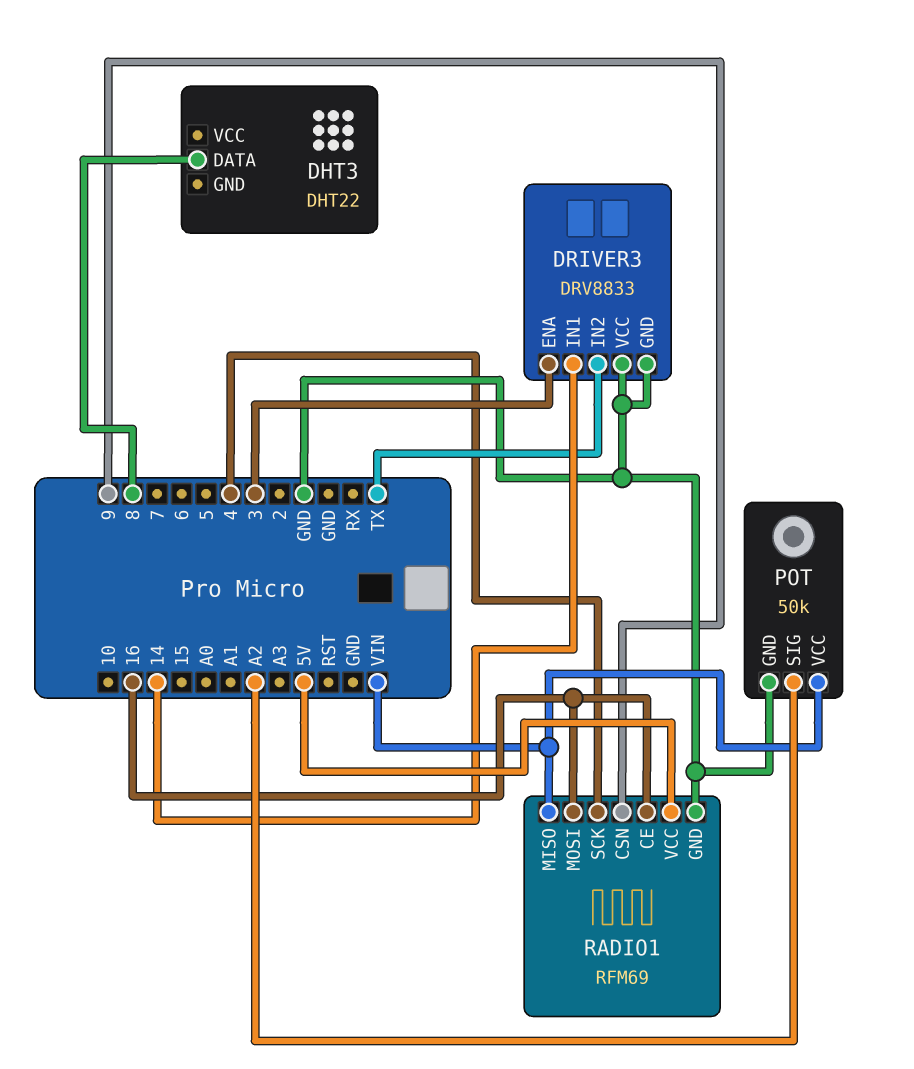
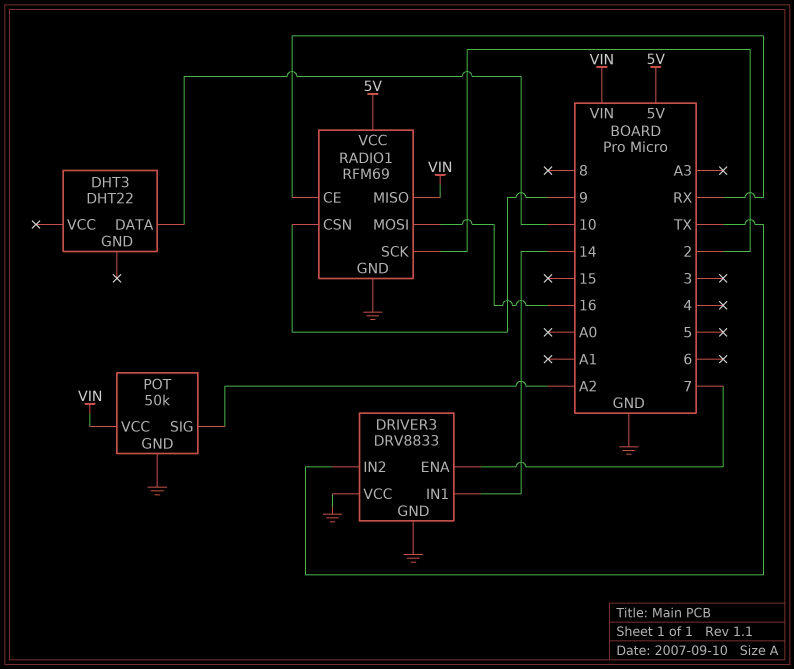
DHT3 pin DATA: 8 -> 10
DRIVER3 pin ENA: 3 -> 7
RADIO1 pin CE: 16 -> RX
RADIO1 pin SCK: 4 -> 2

